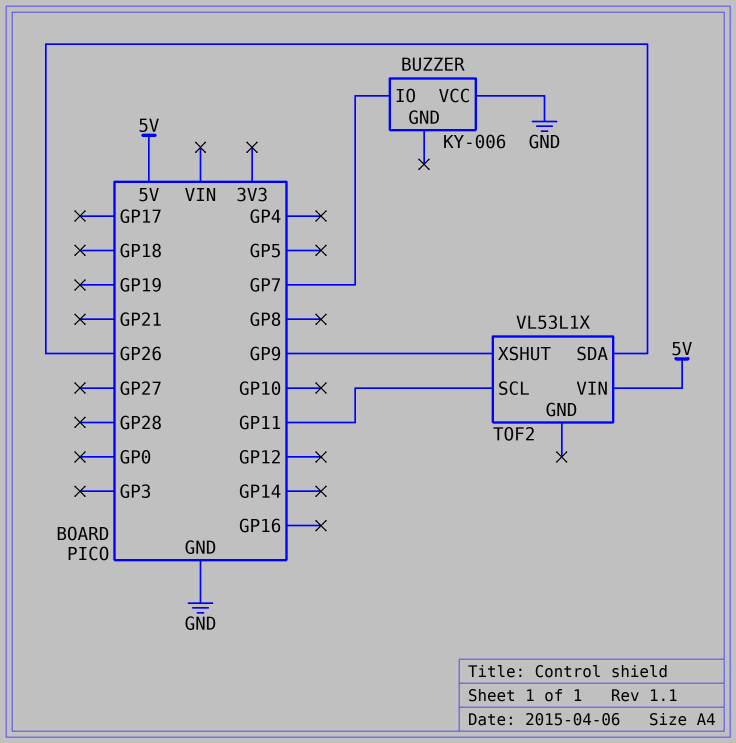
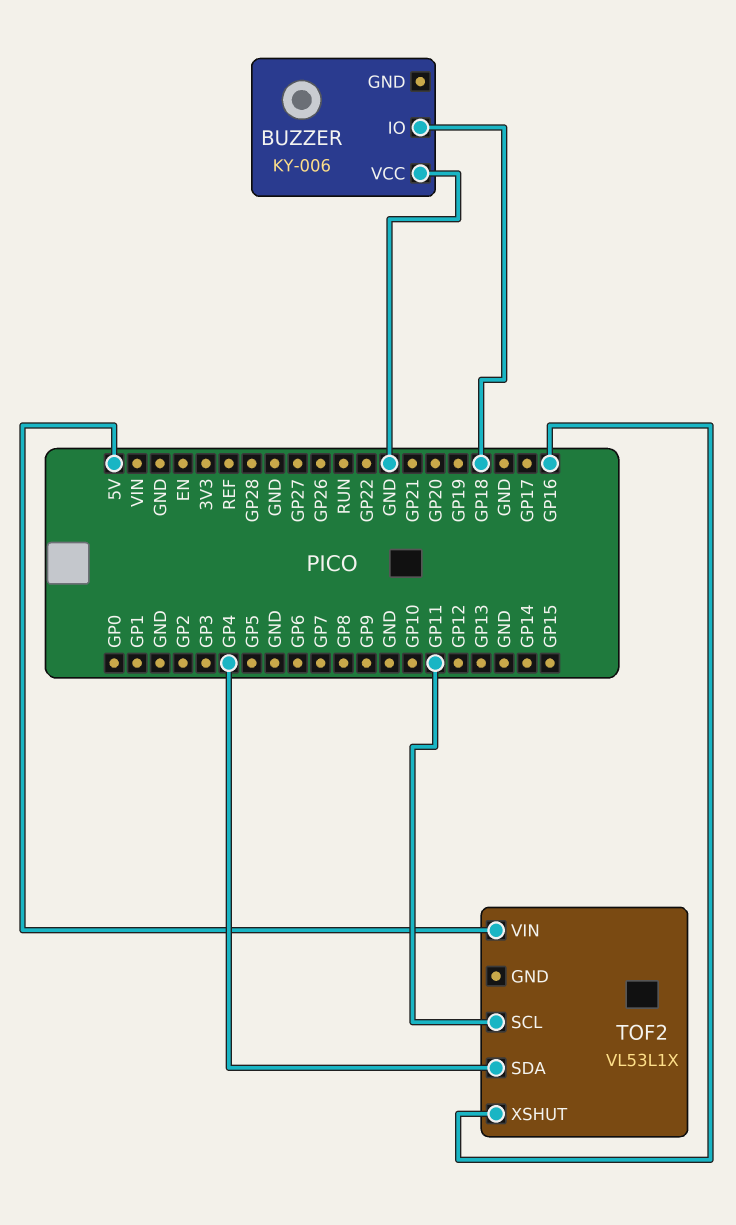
BUZZER pin IO: GP7 -> GP18
TOF2 pin SDA: GP26 -> GP4
TOF2 pin XSHUT: GP9 -> GP16

